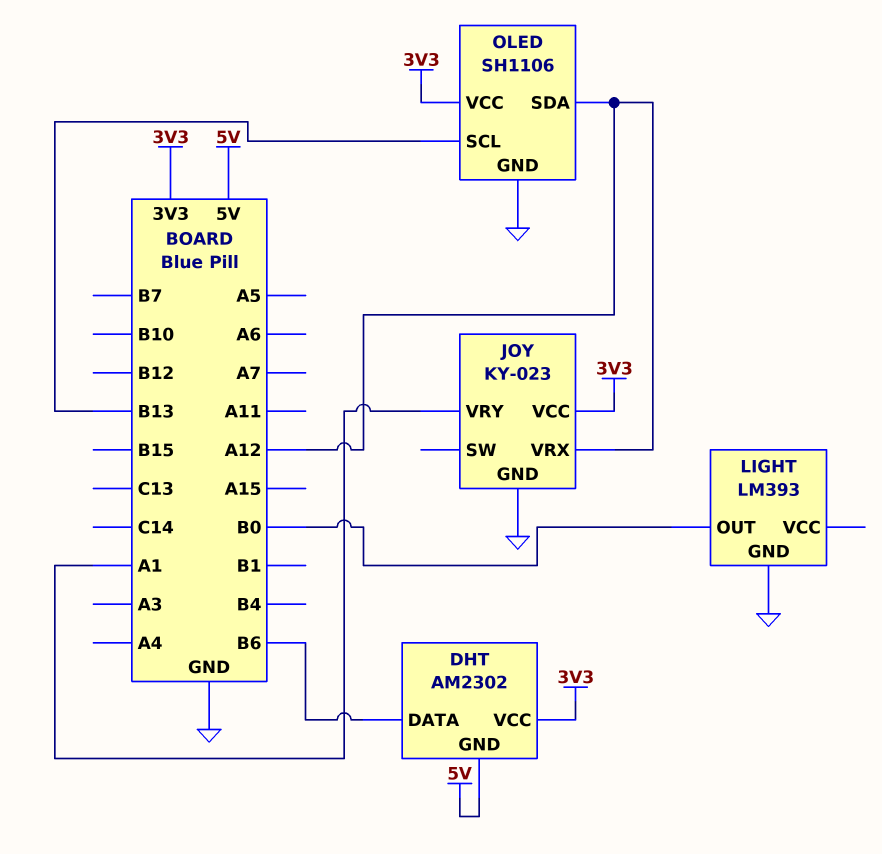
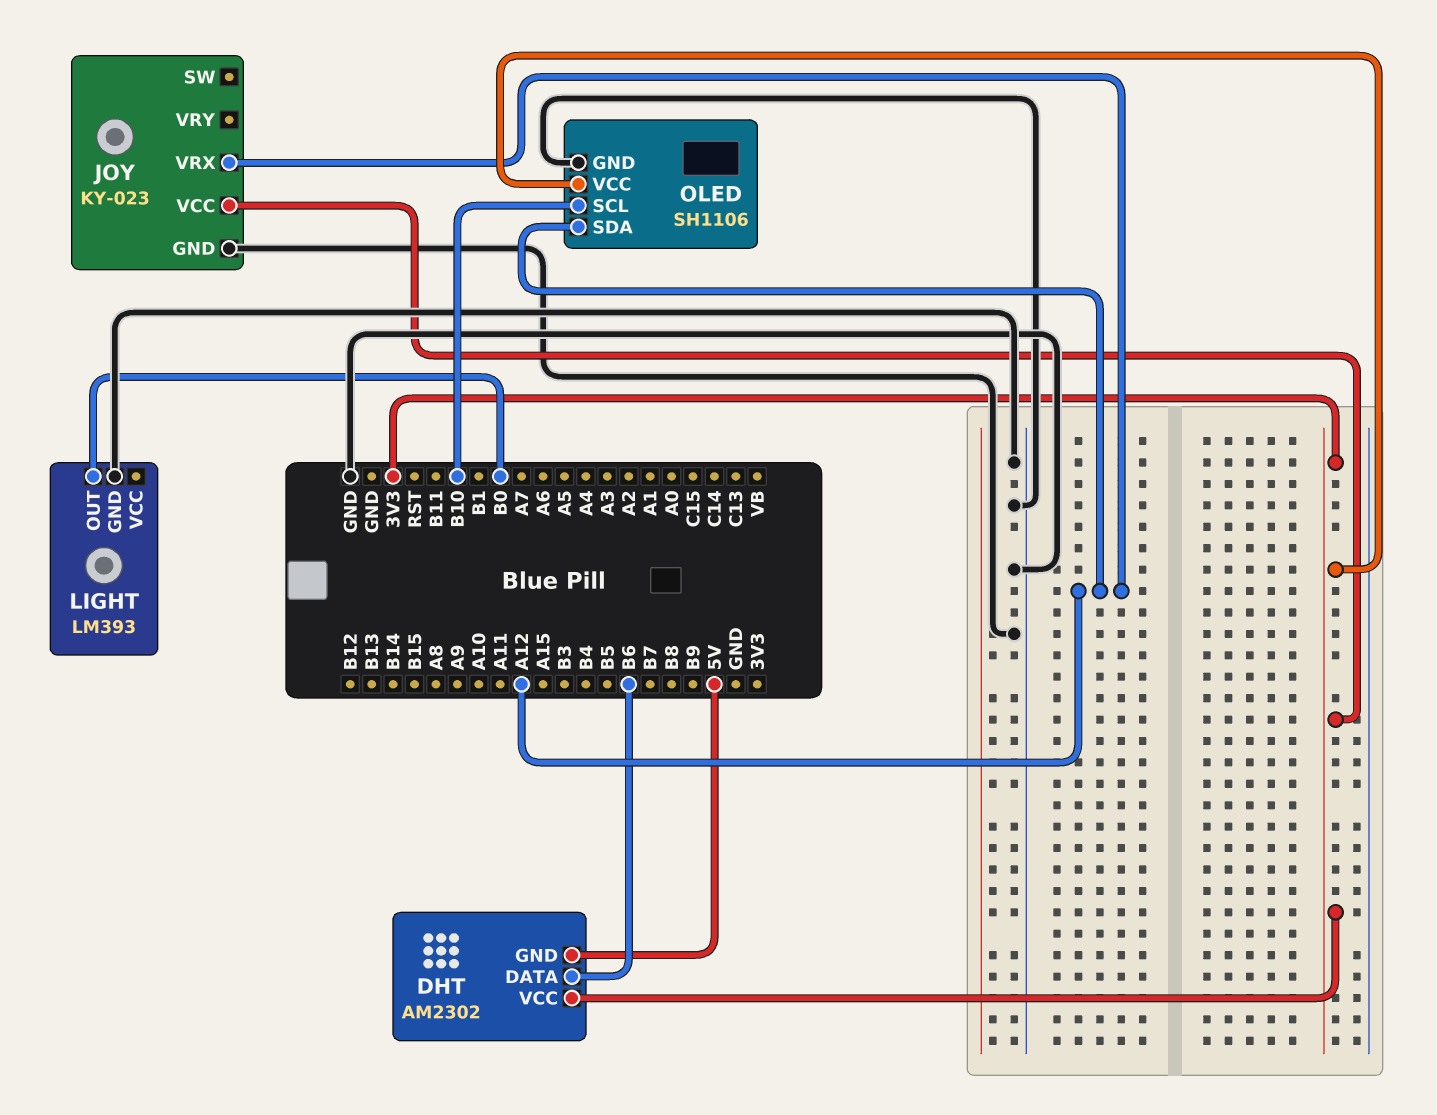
JOY pin VRY: A1 -> none
OLED pin SCL: B13 -> B10

